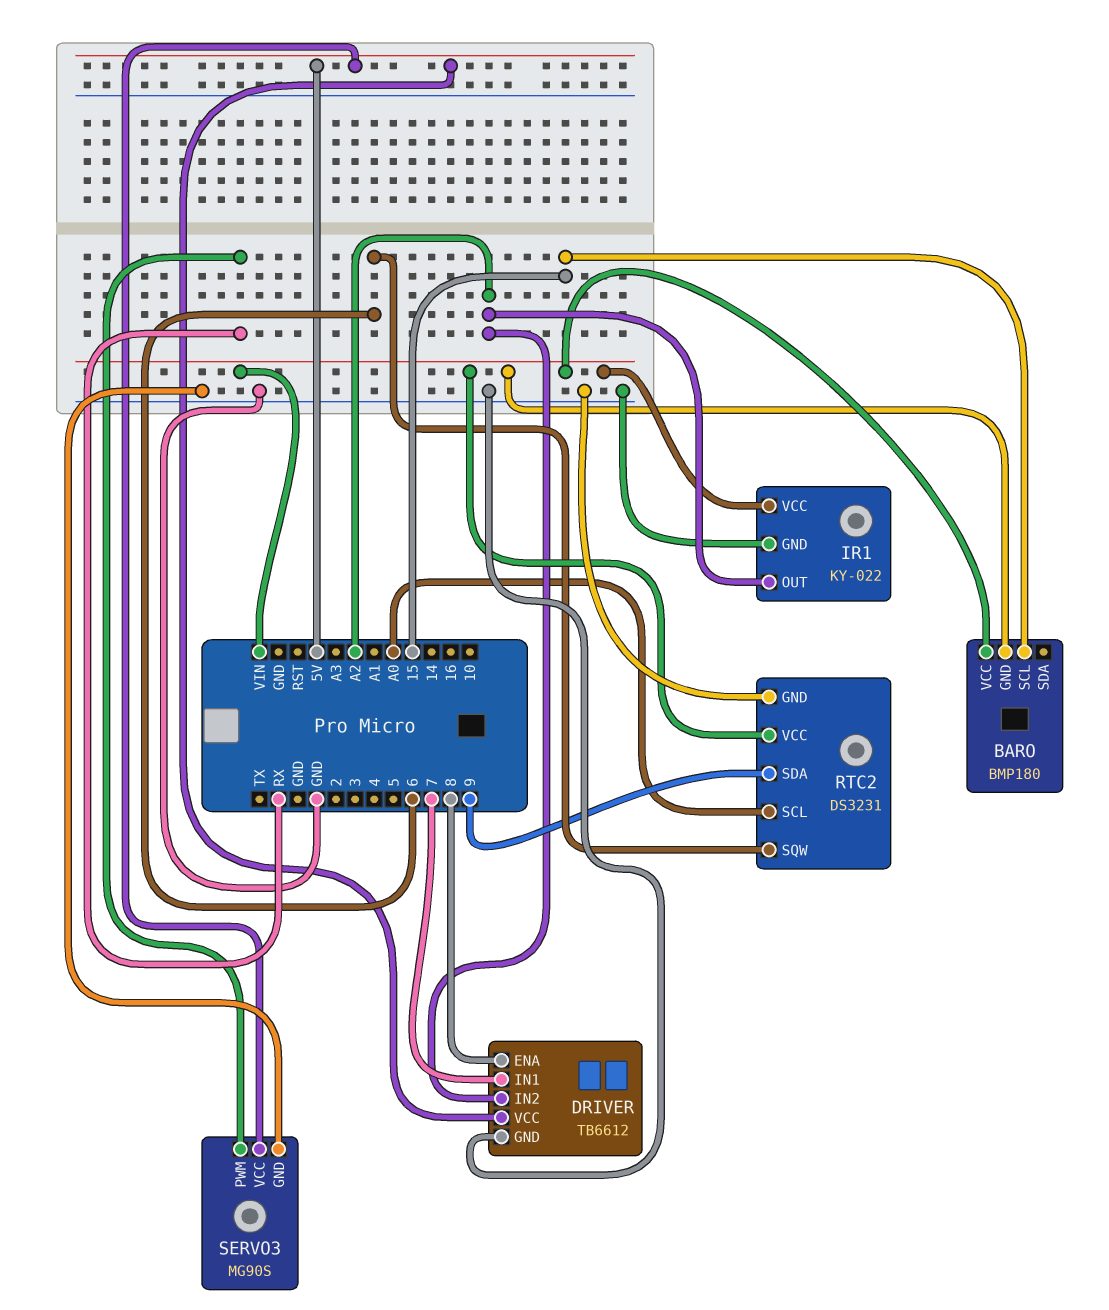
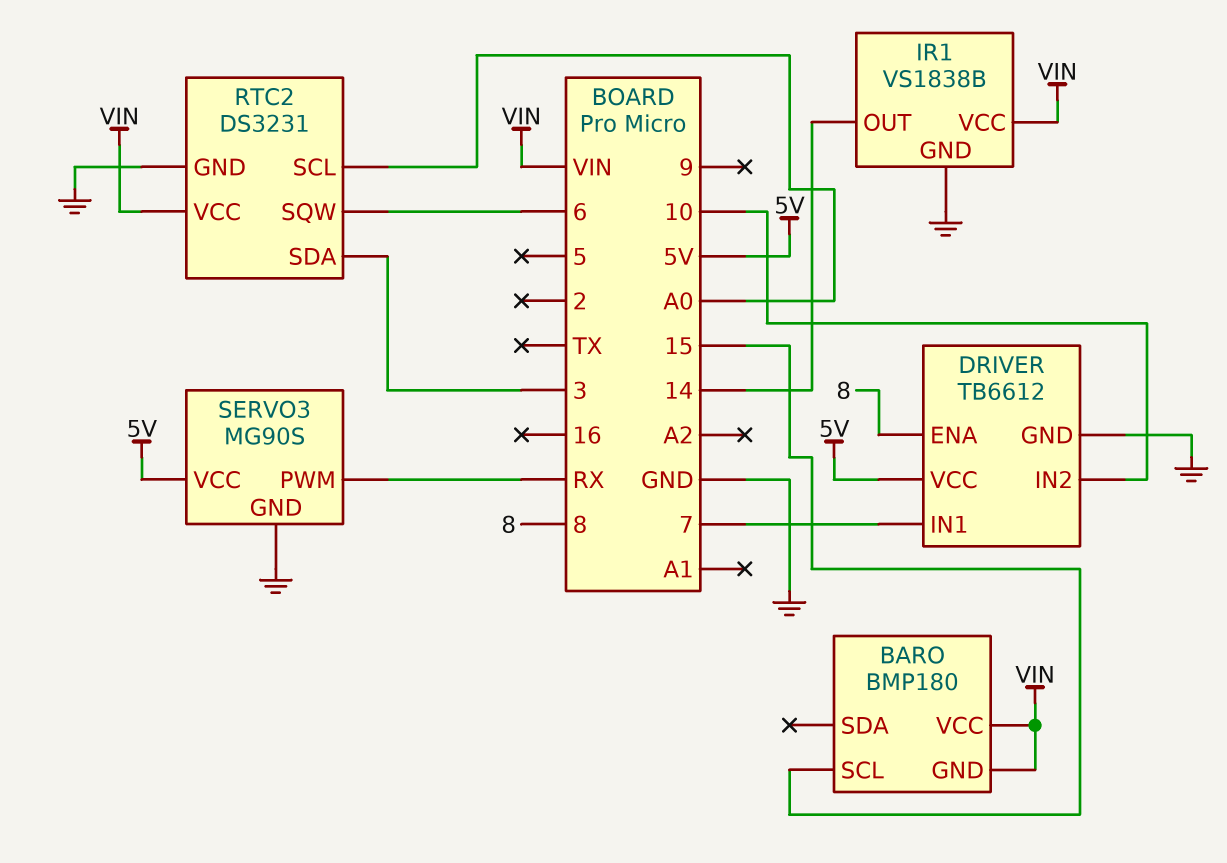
DRIVER pin IN2: A2 -> 10
IR1: KY-022 -> VS1838B
IR1 pin OUT: A2 -> 14
RTC2 pin SDA: 9 -> 3

